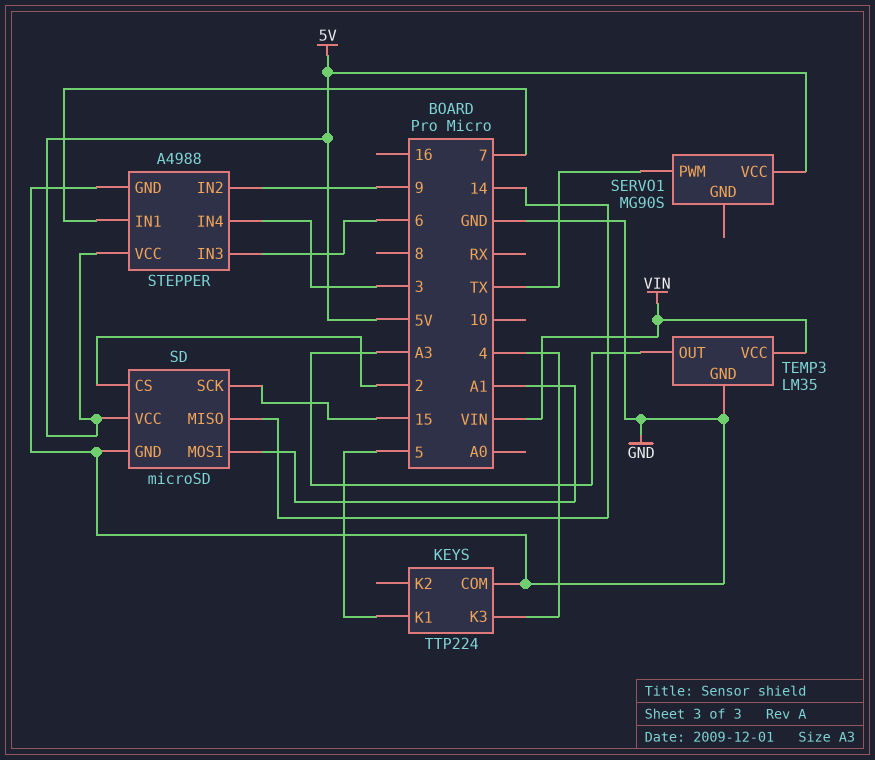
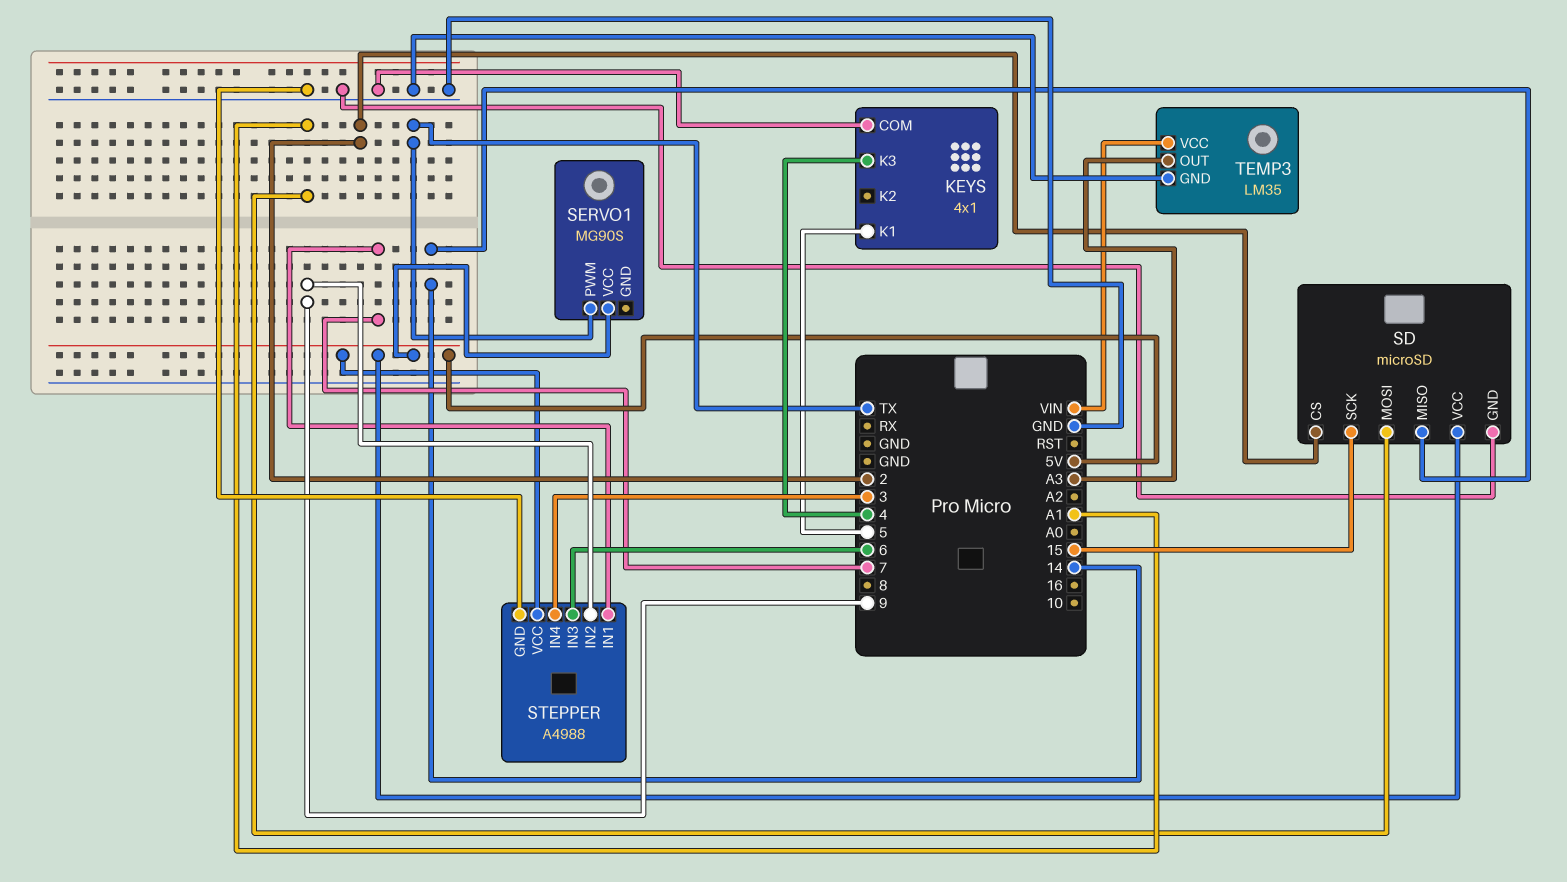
KEYS: TTP224 -> 4x1

